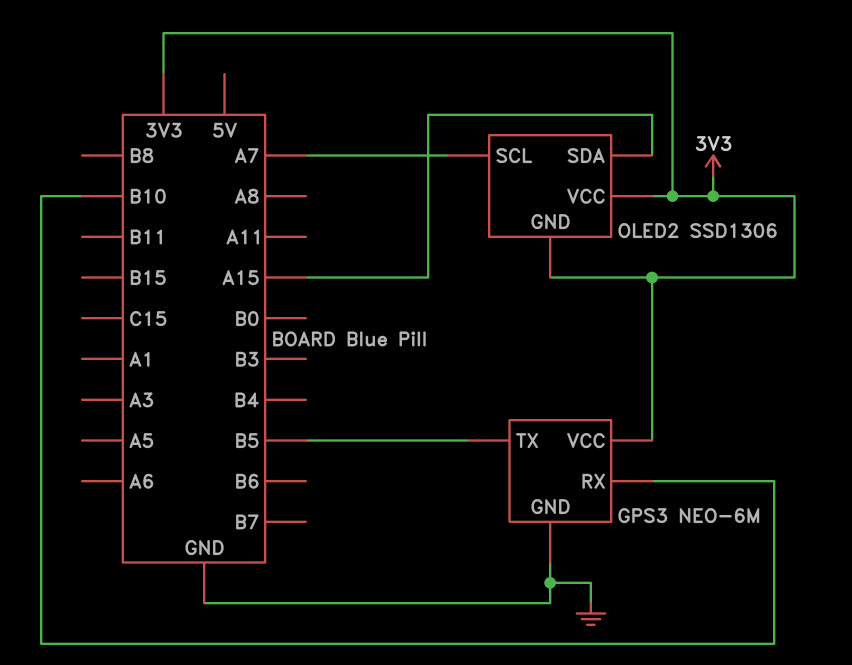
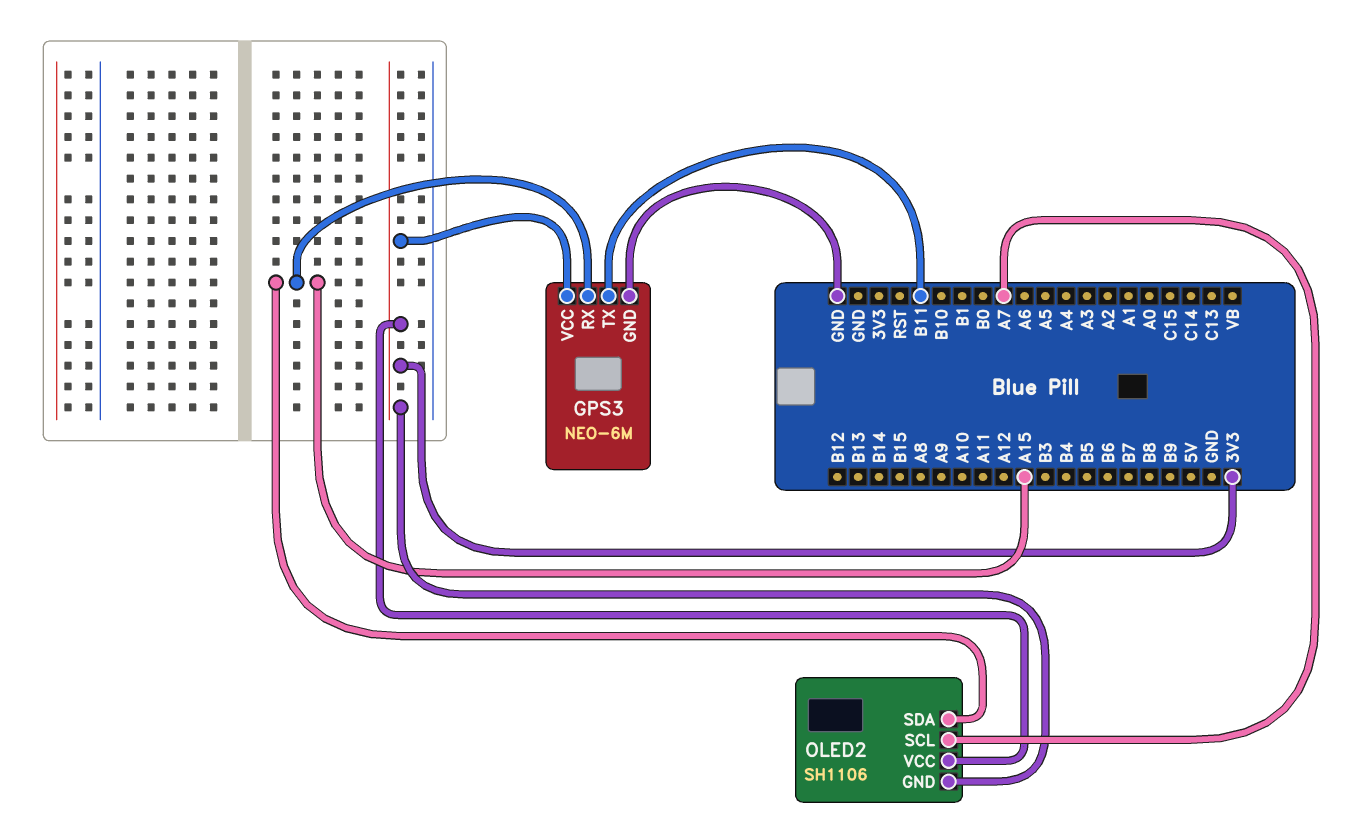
GPS3 pin RX: B10 -> A15
GPS3 pin TX: B5 -> B11
OLED2: SSD1306 -> SH1106

